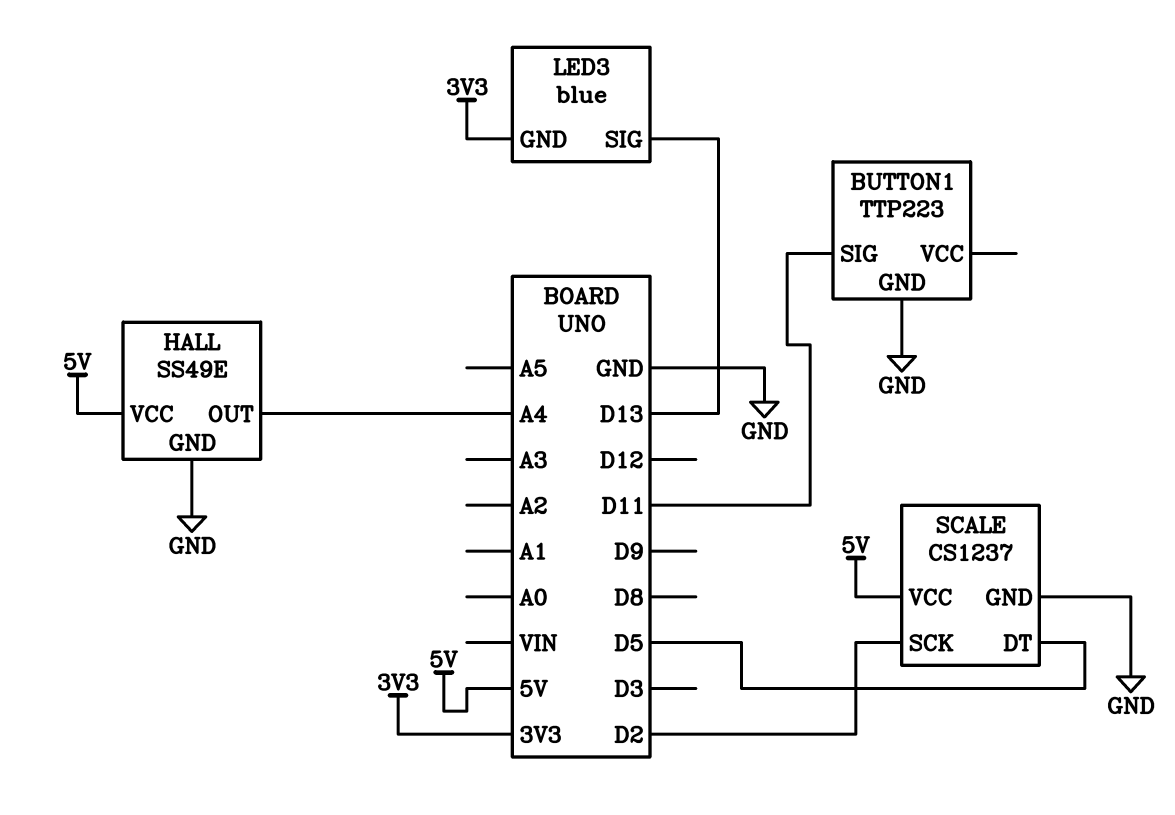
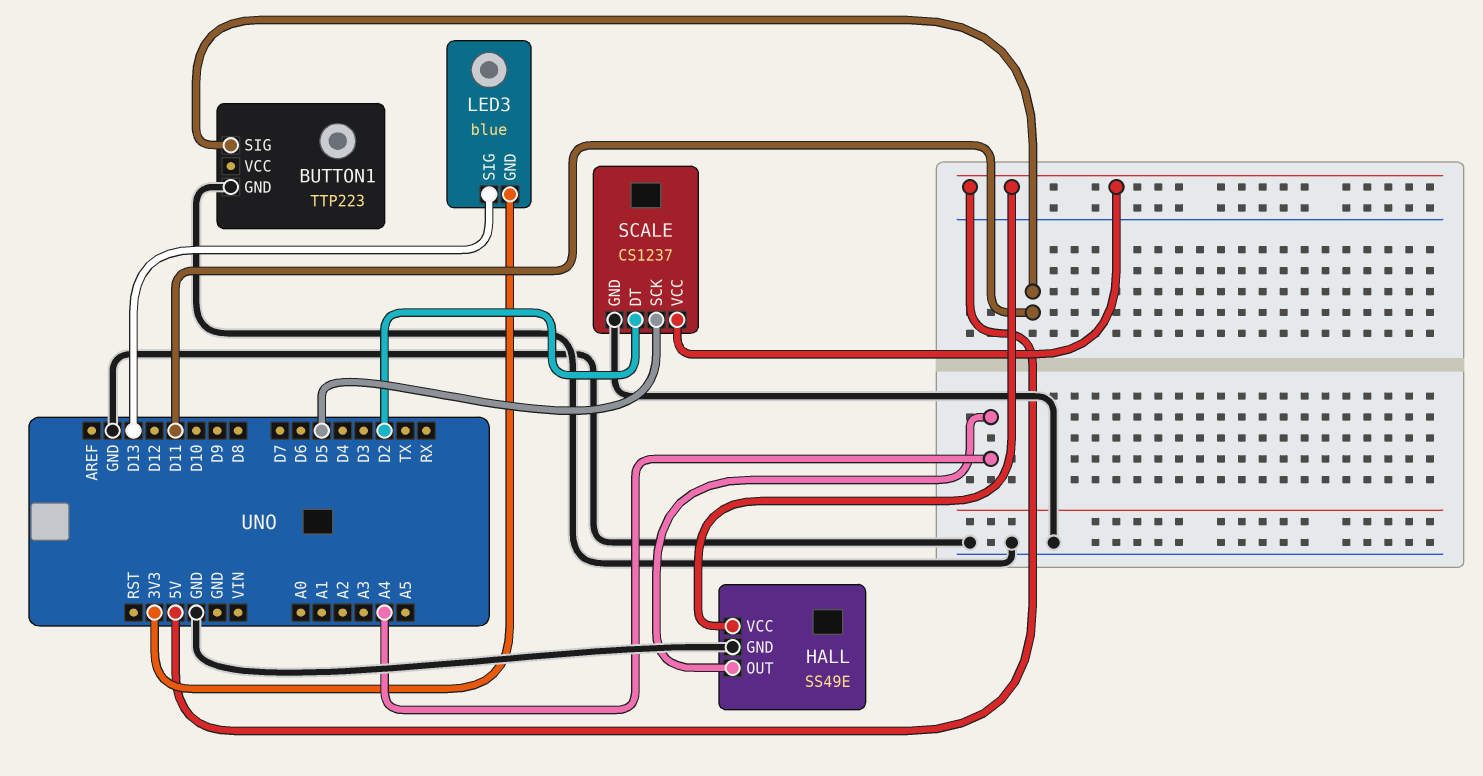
SCALE pin DT: D5 -> D2
SCALE pin SCK: D2 -> D5

